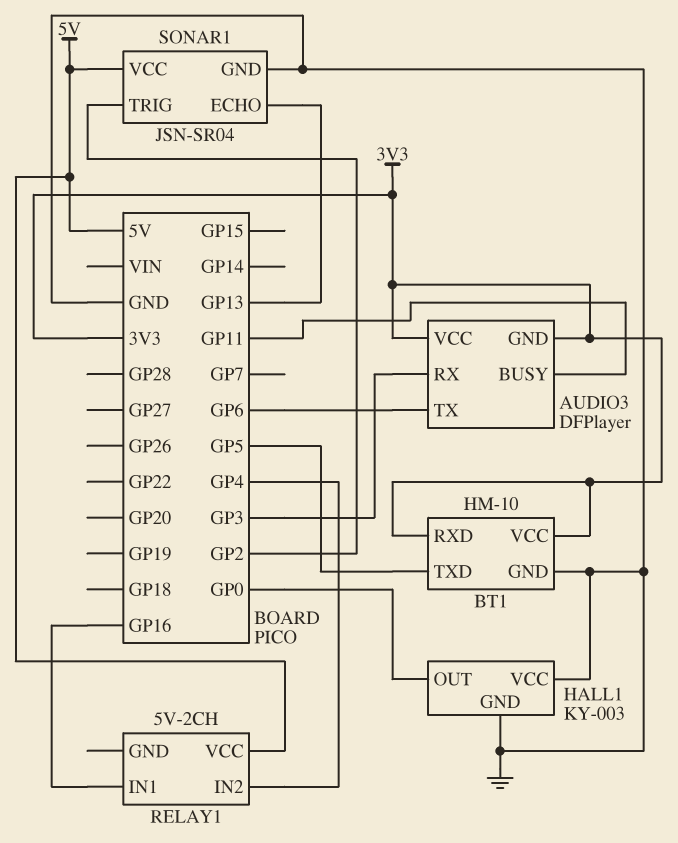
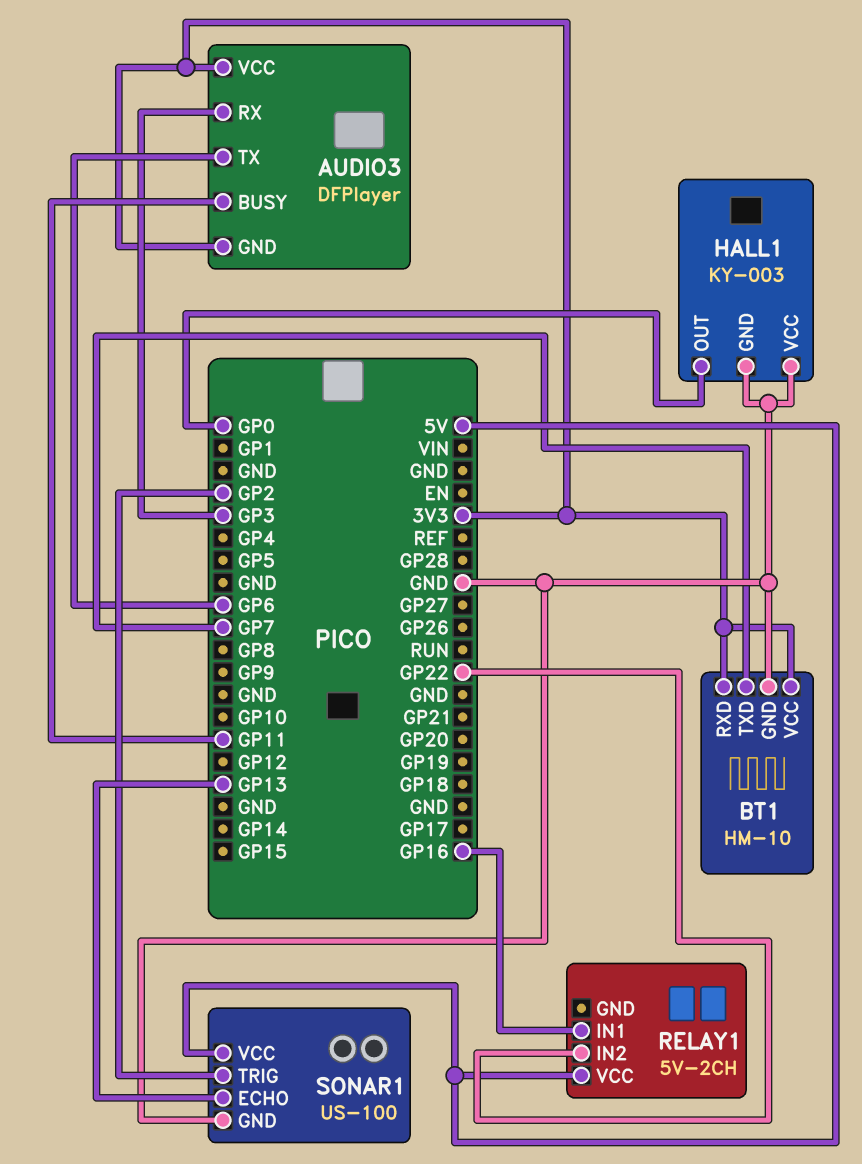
BT1 pin TXD: GP5 -> GP7
RELAY1 pin IN2: GP4 -> GP22
SONAR1: JSN-SR04 -> US-100

